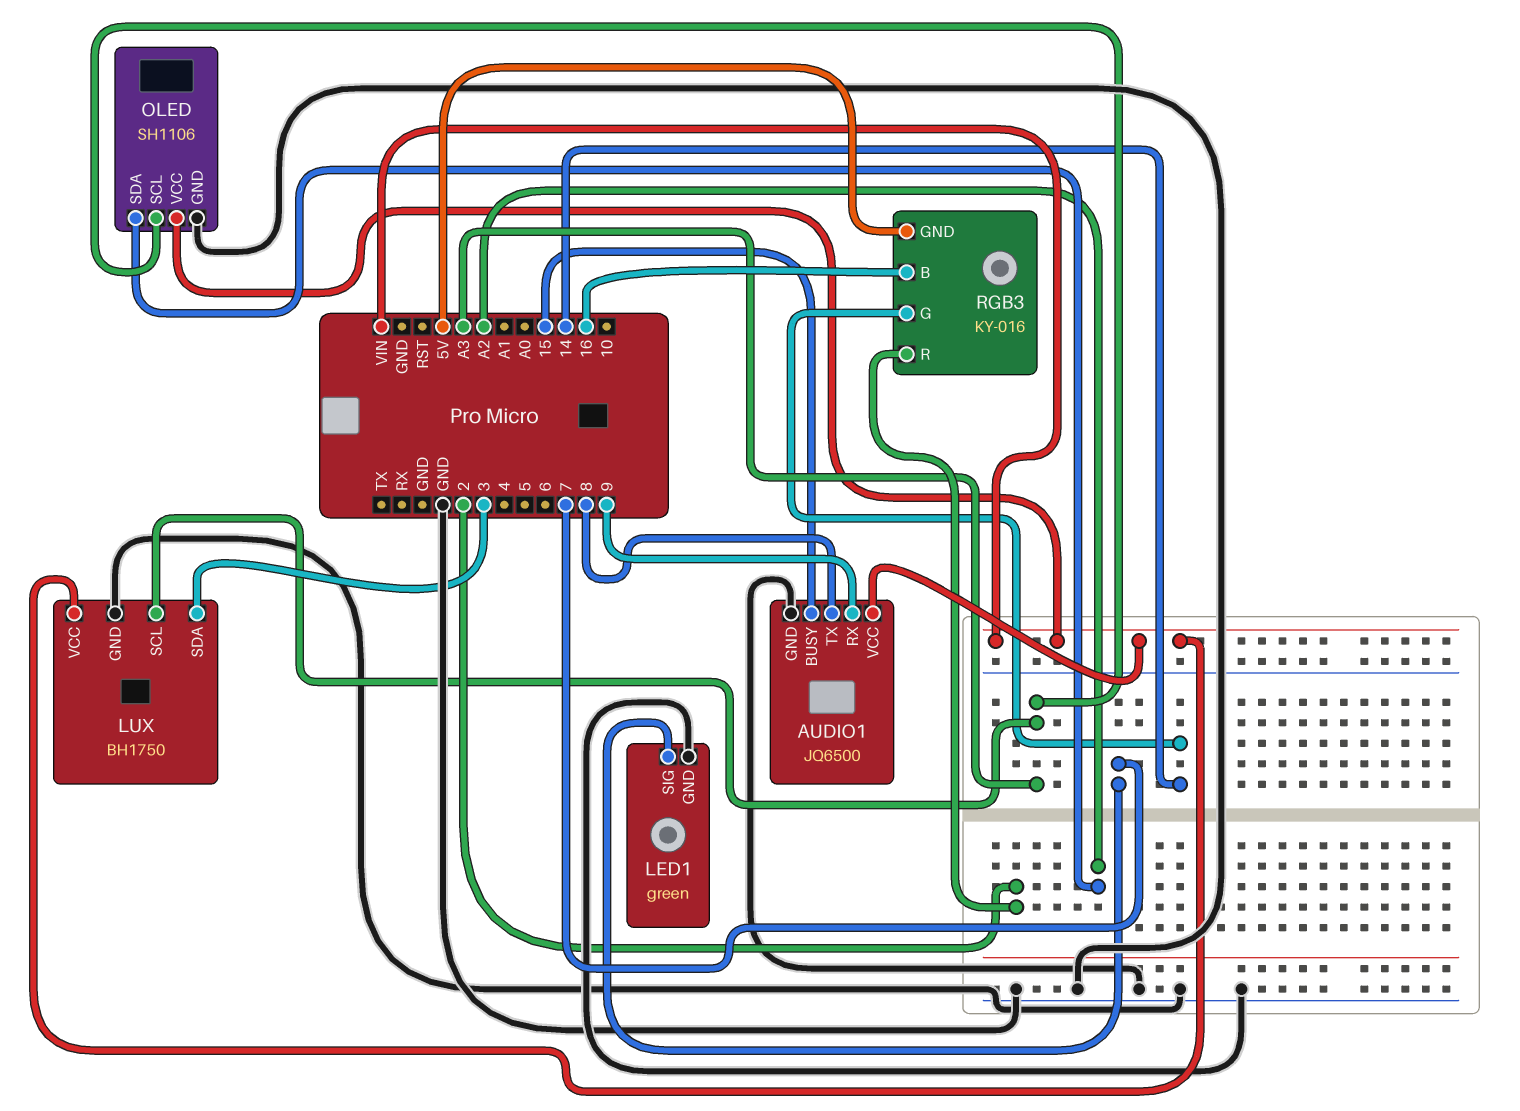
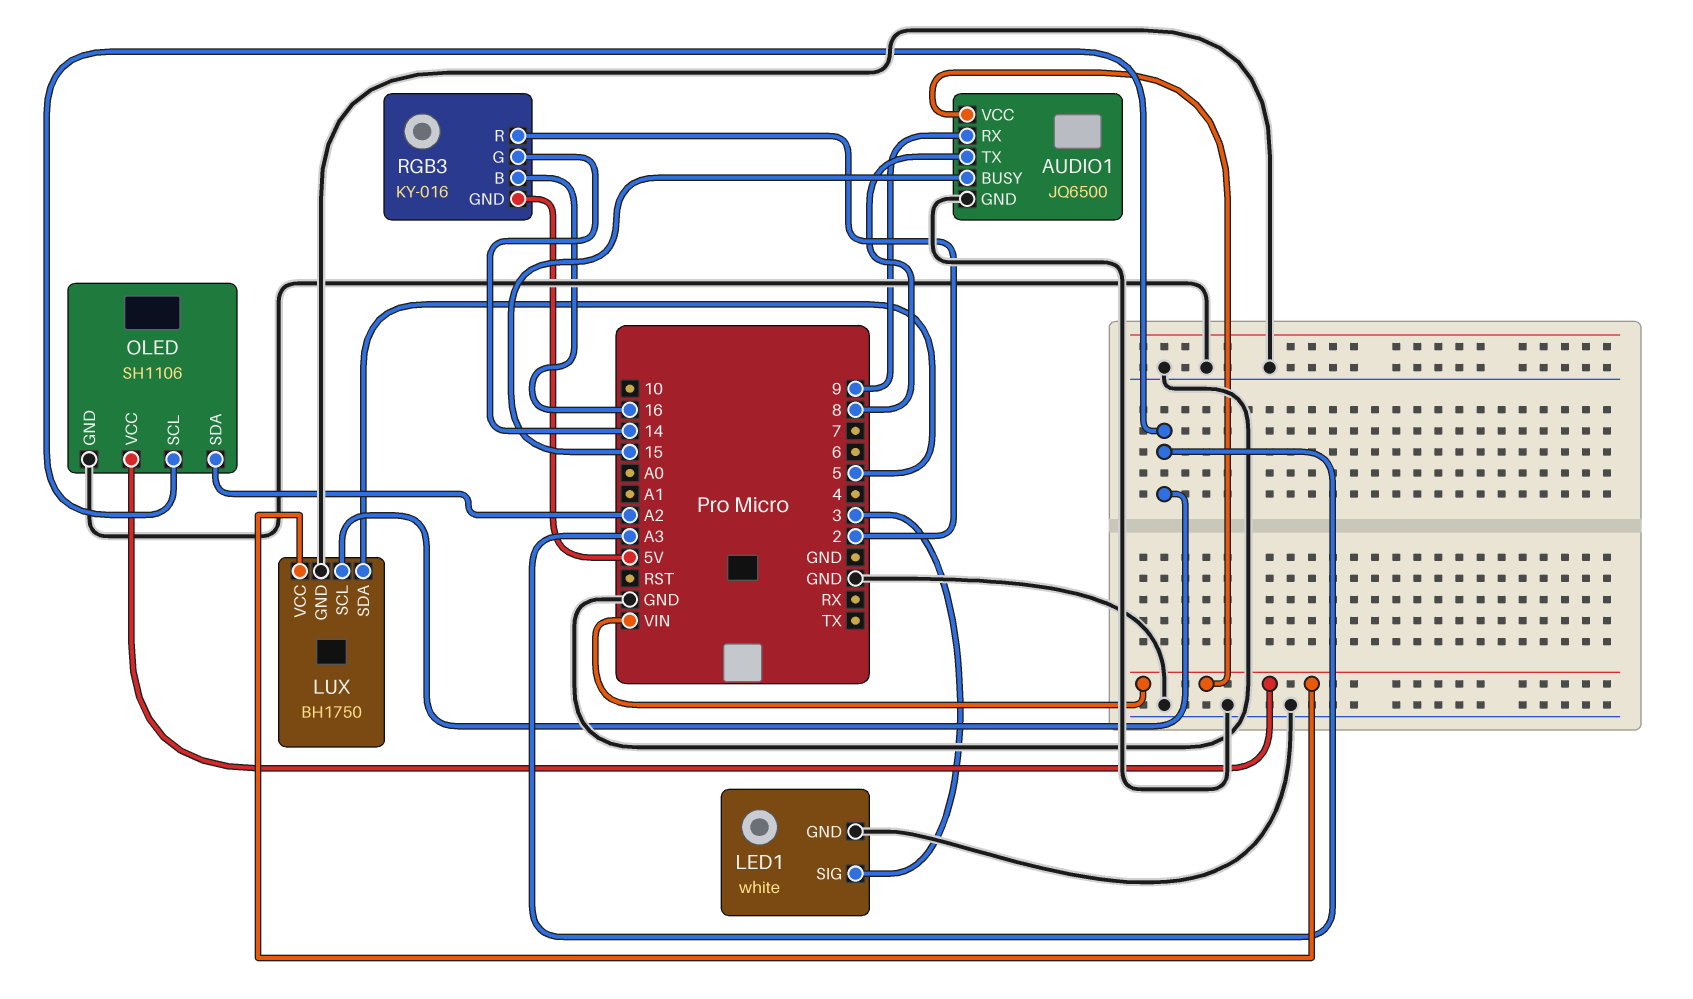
LED1: green -> white
LED1 pin SIG: 7 -> 3
LUX pin SDA: 3 -> 5

